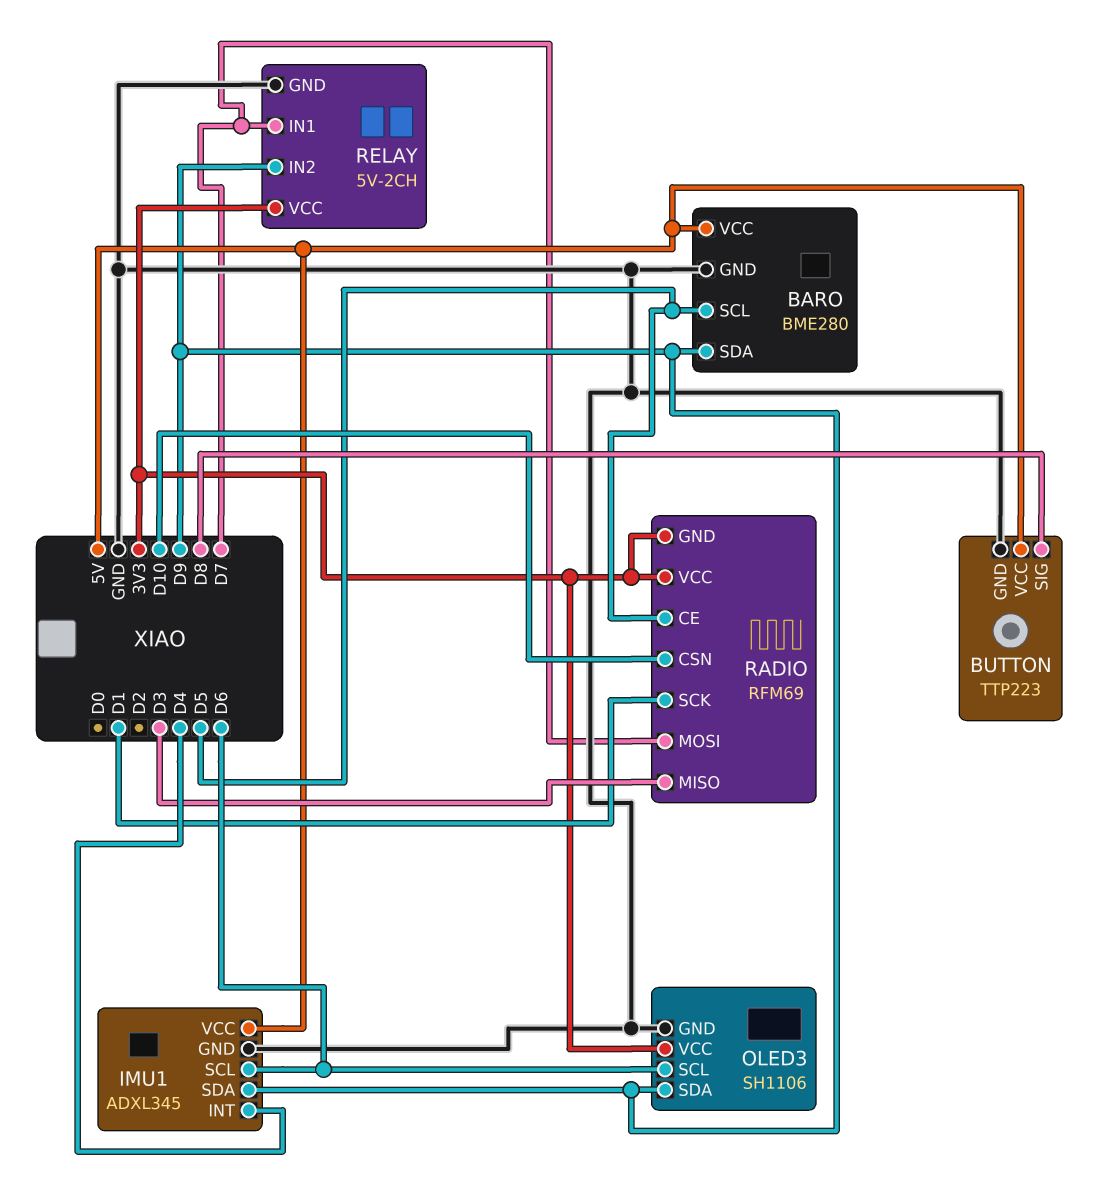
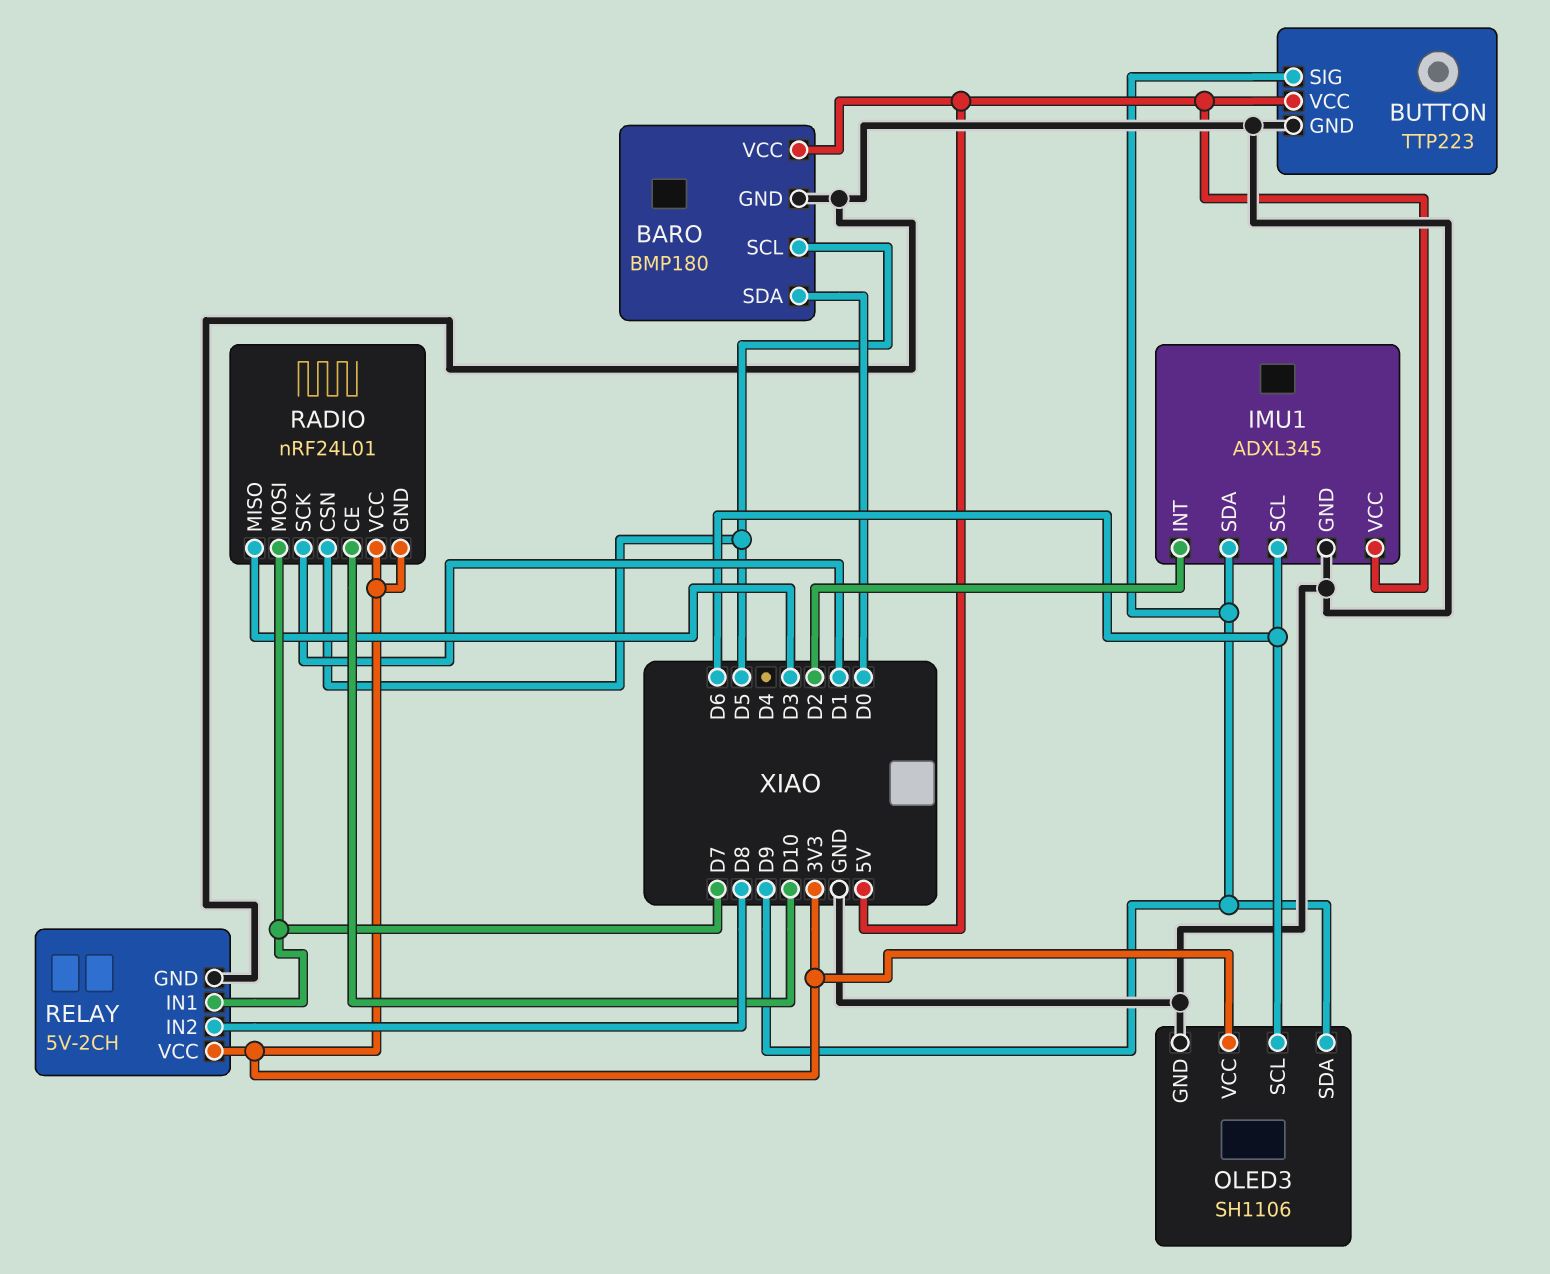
BARO: BME280 -> BMP180
BARO pin SDA: D9 -> D0
BUTTON pin SIG: D8 -> D9
IMU1 pin INT: D4 -> D2
RADIO: RFM69 -> nRF24L01
RADIO pin CE: D5 -> D10
RADIO pin CSN: D10 -> D5
RELAY pin IN2: D9 -> D8

